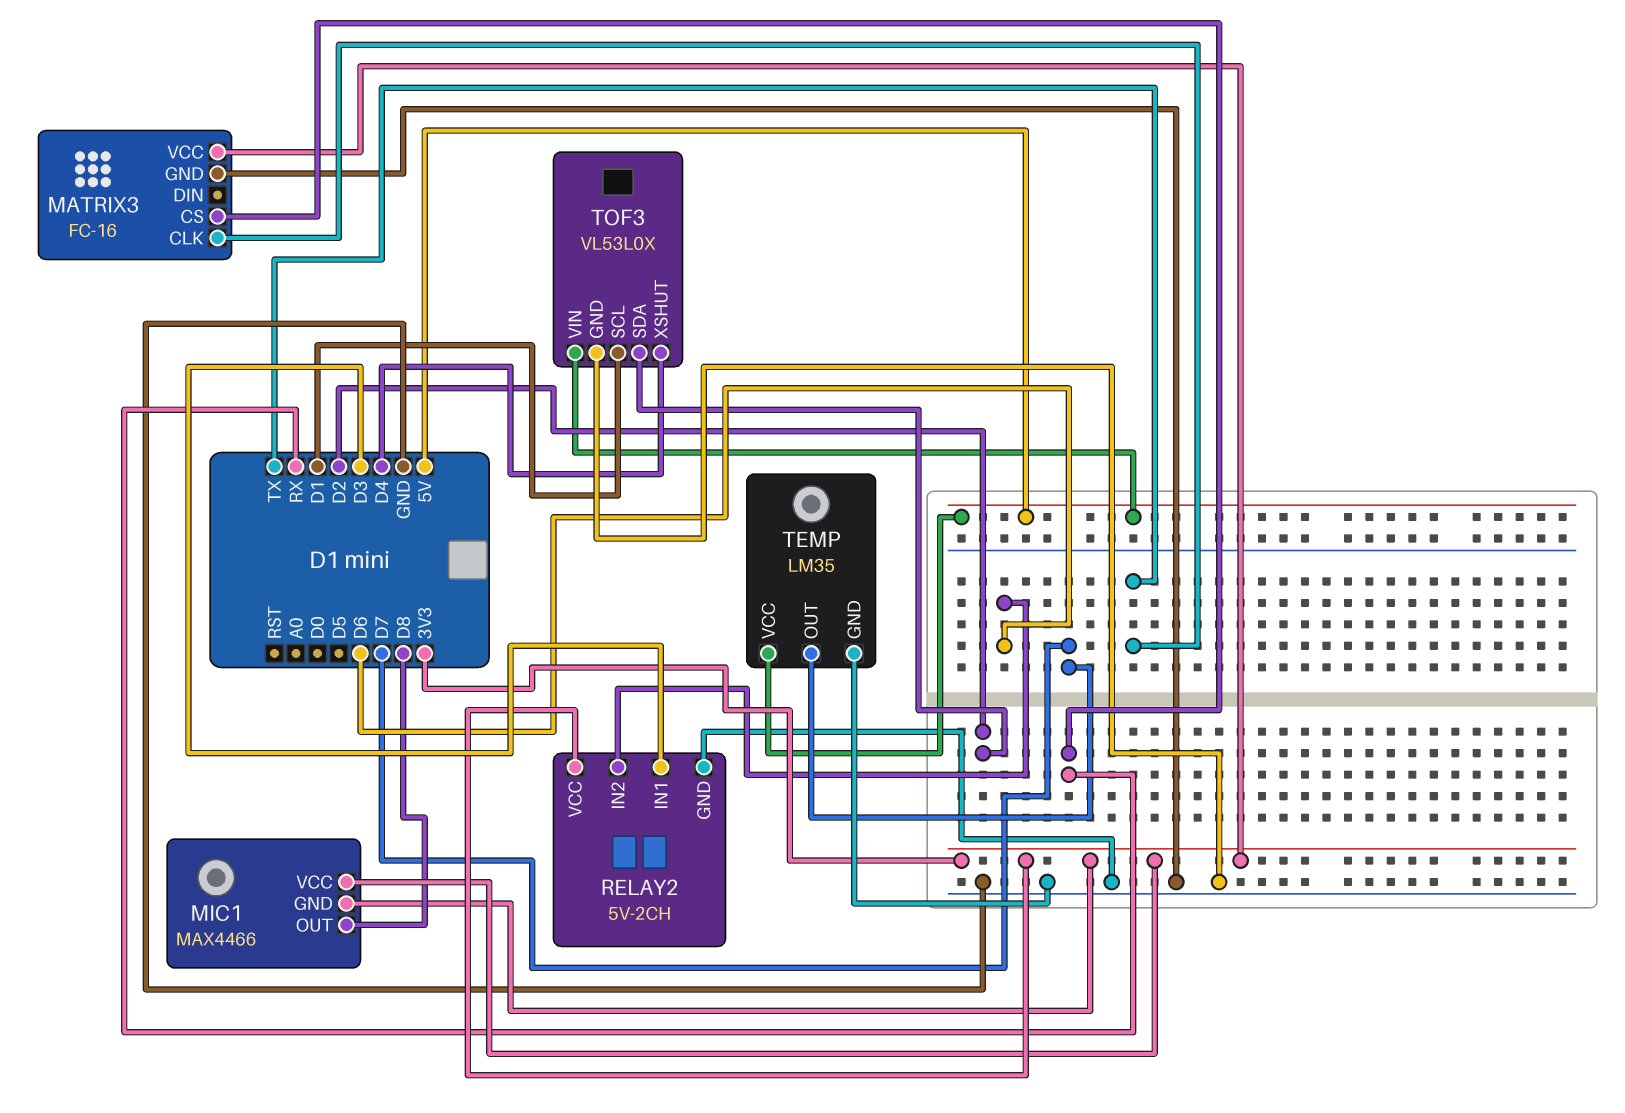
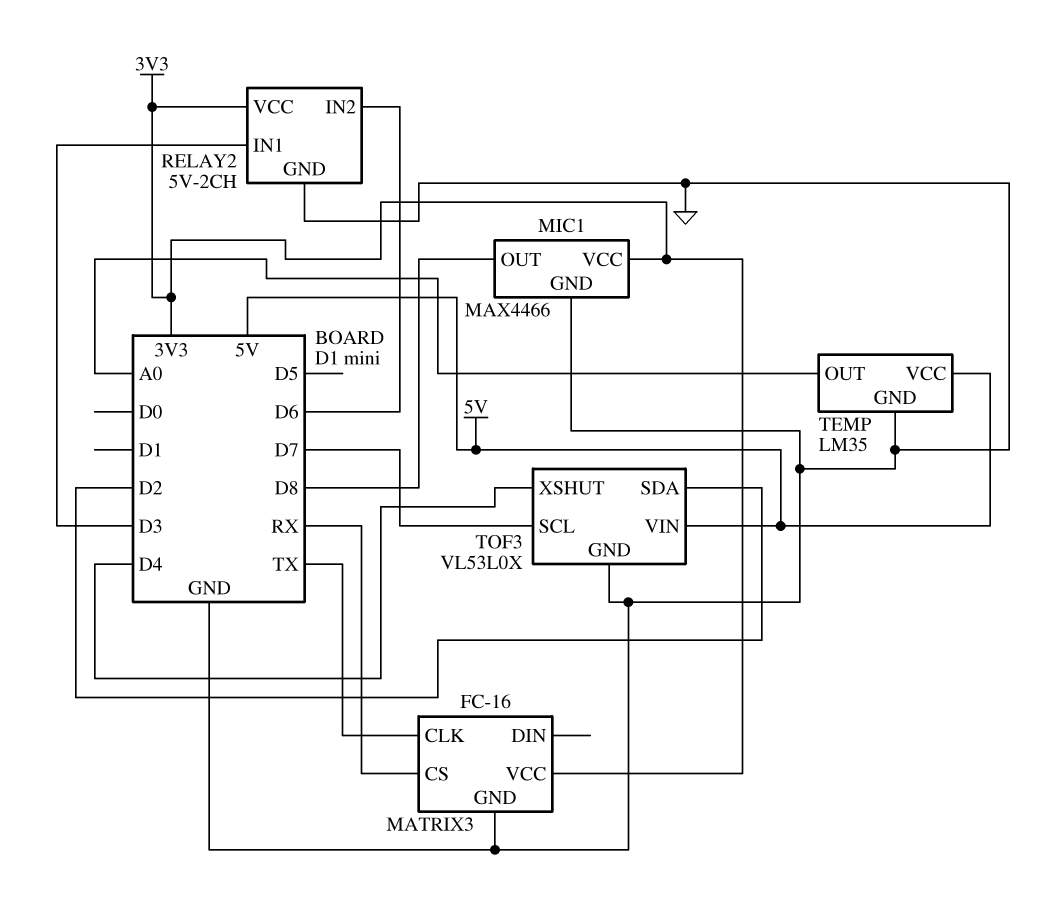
MIC1 pin GND: 3V3 -> GND
TEMP pin OUT: D7 -> A0
TOF3 pin SCL: D1 -> D7

